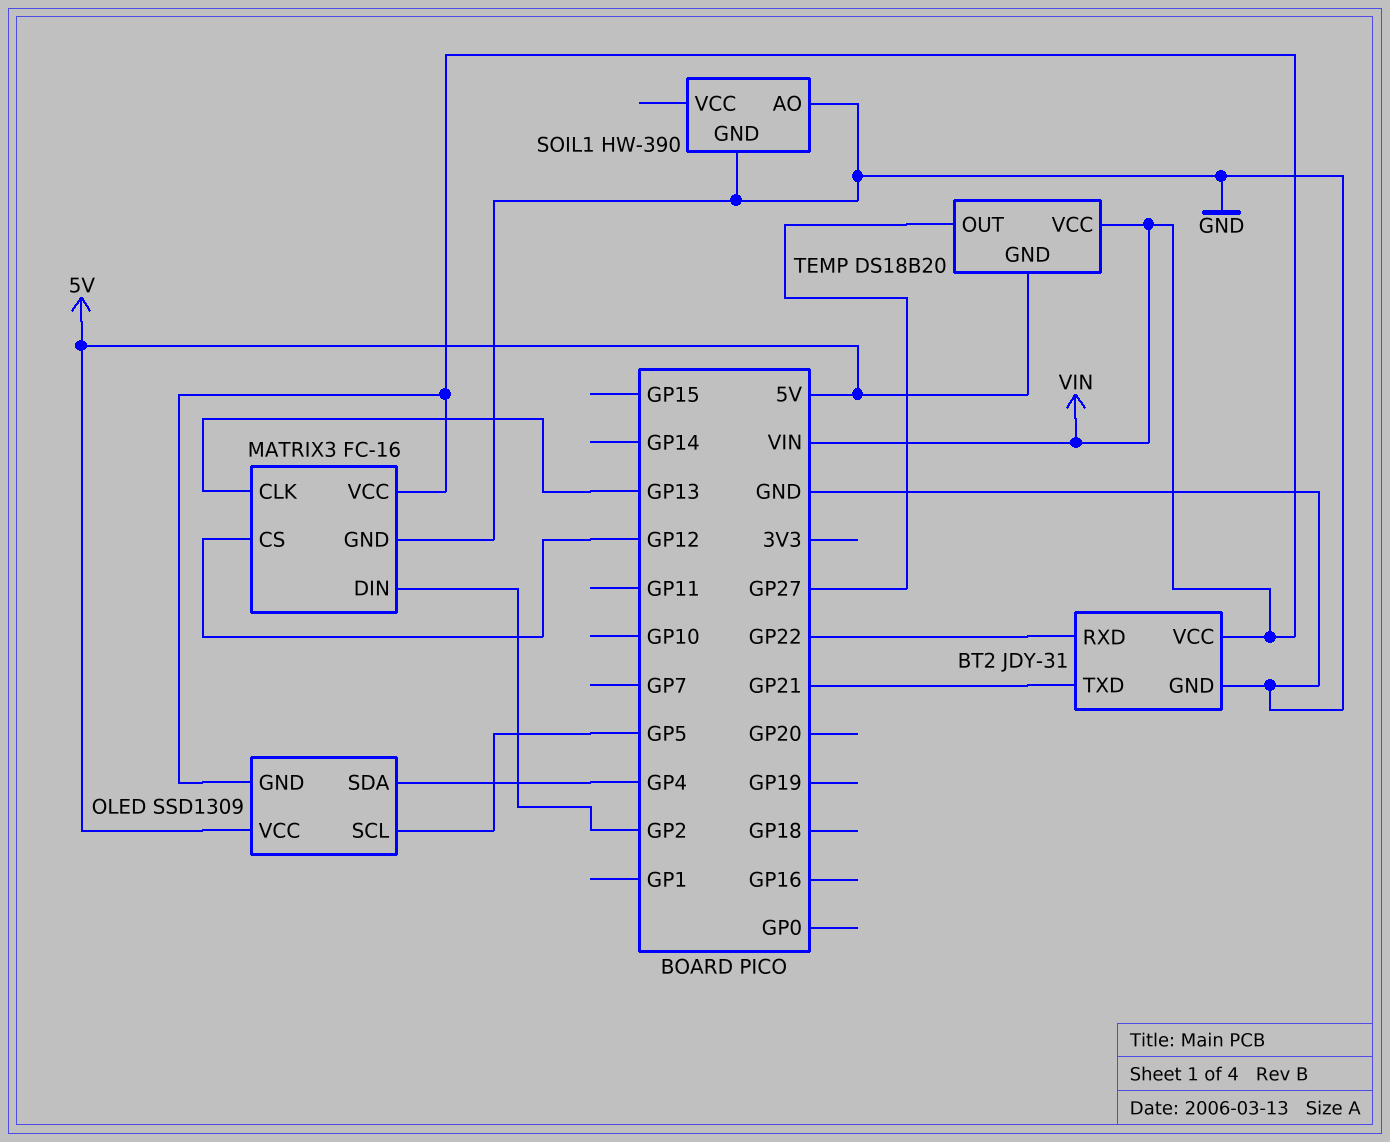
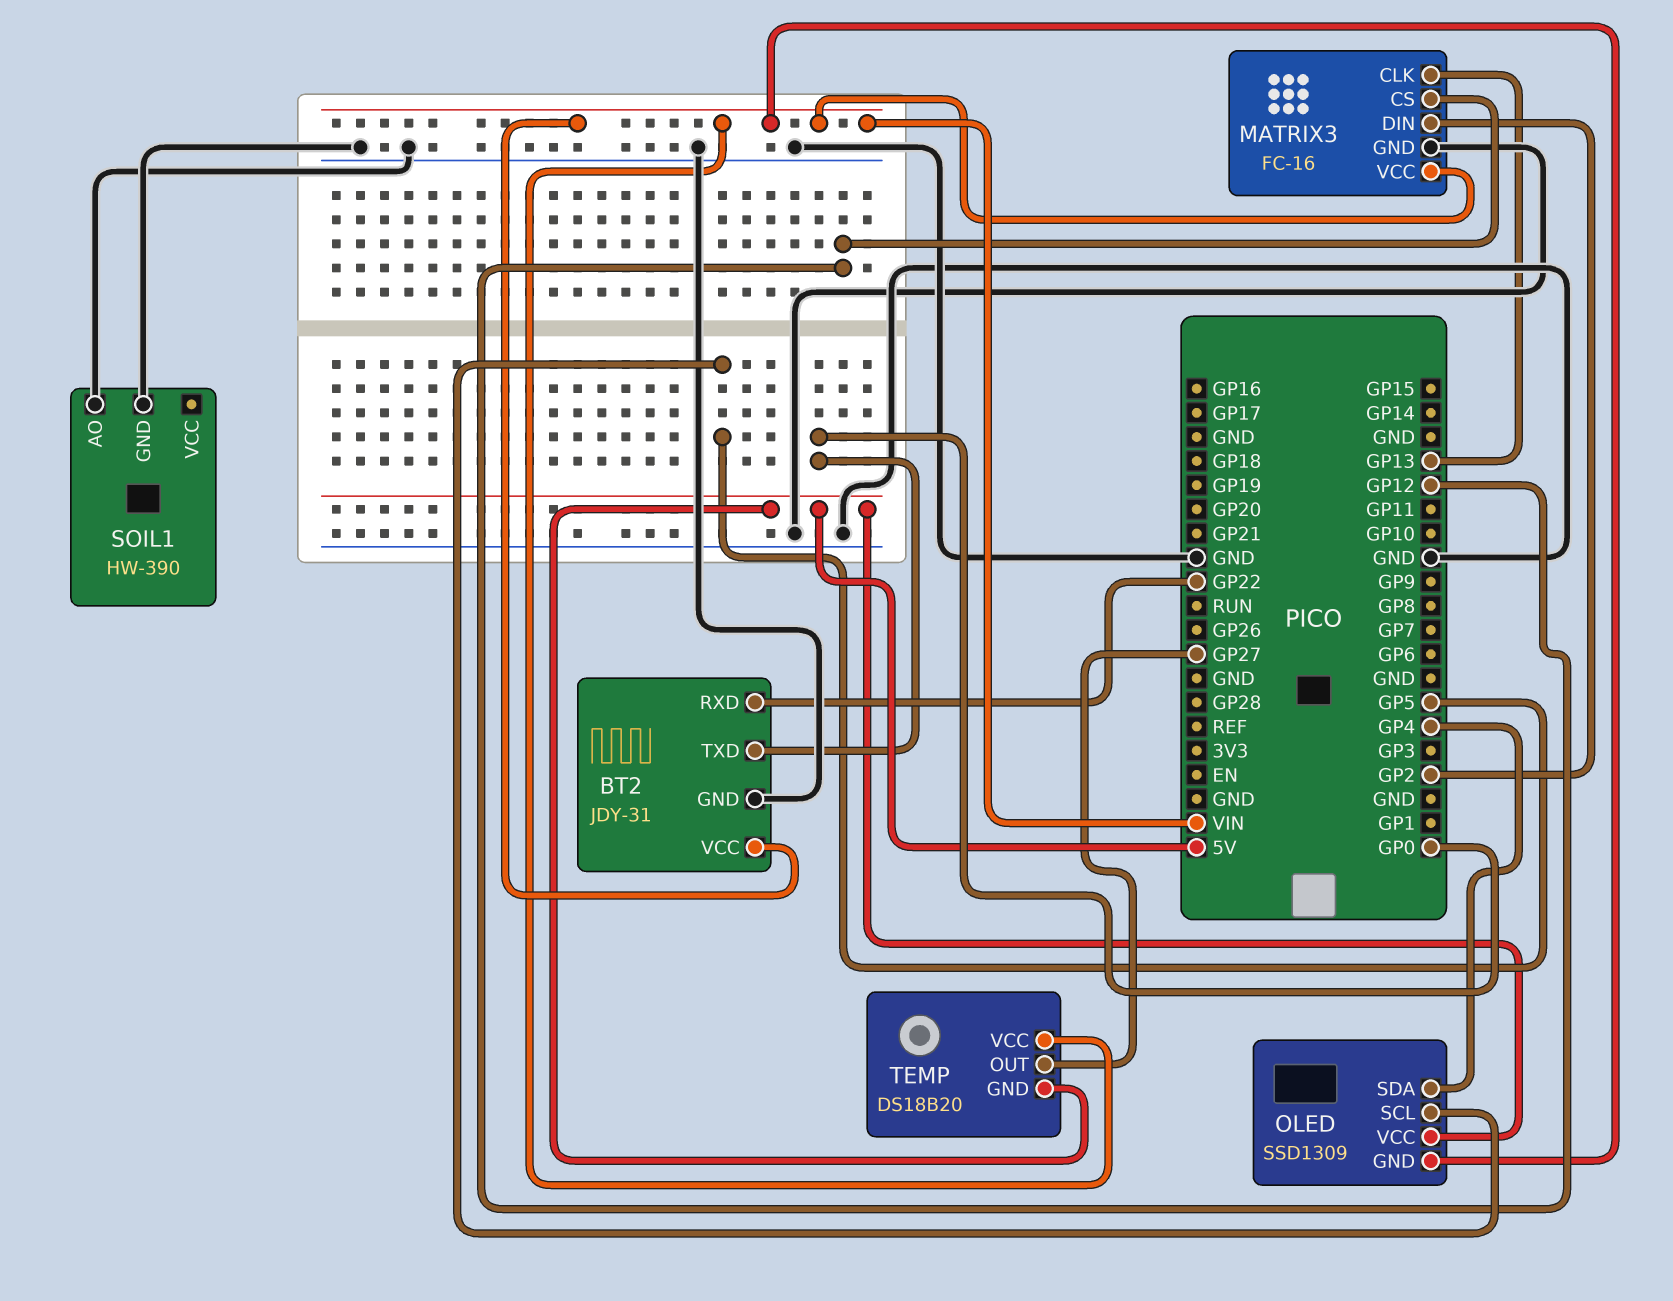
BT2 pin TXD: GP21 -> GP0

